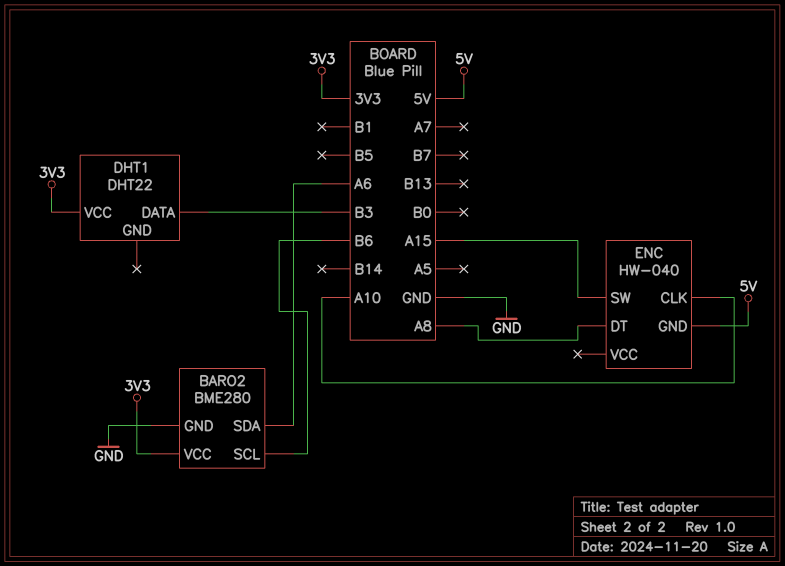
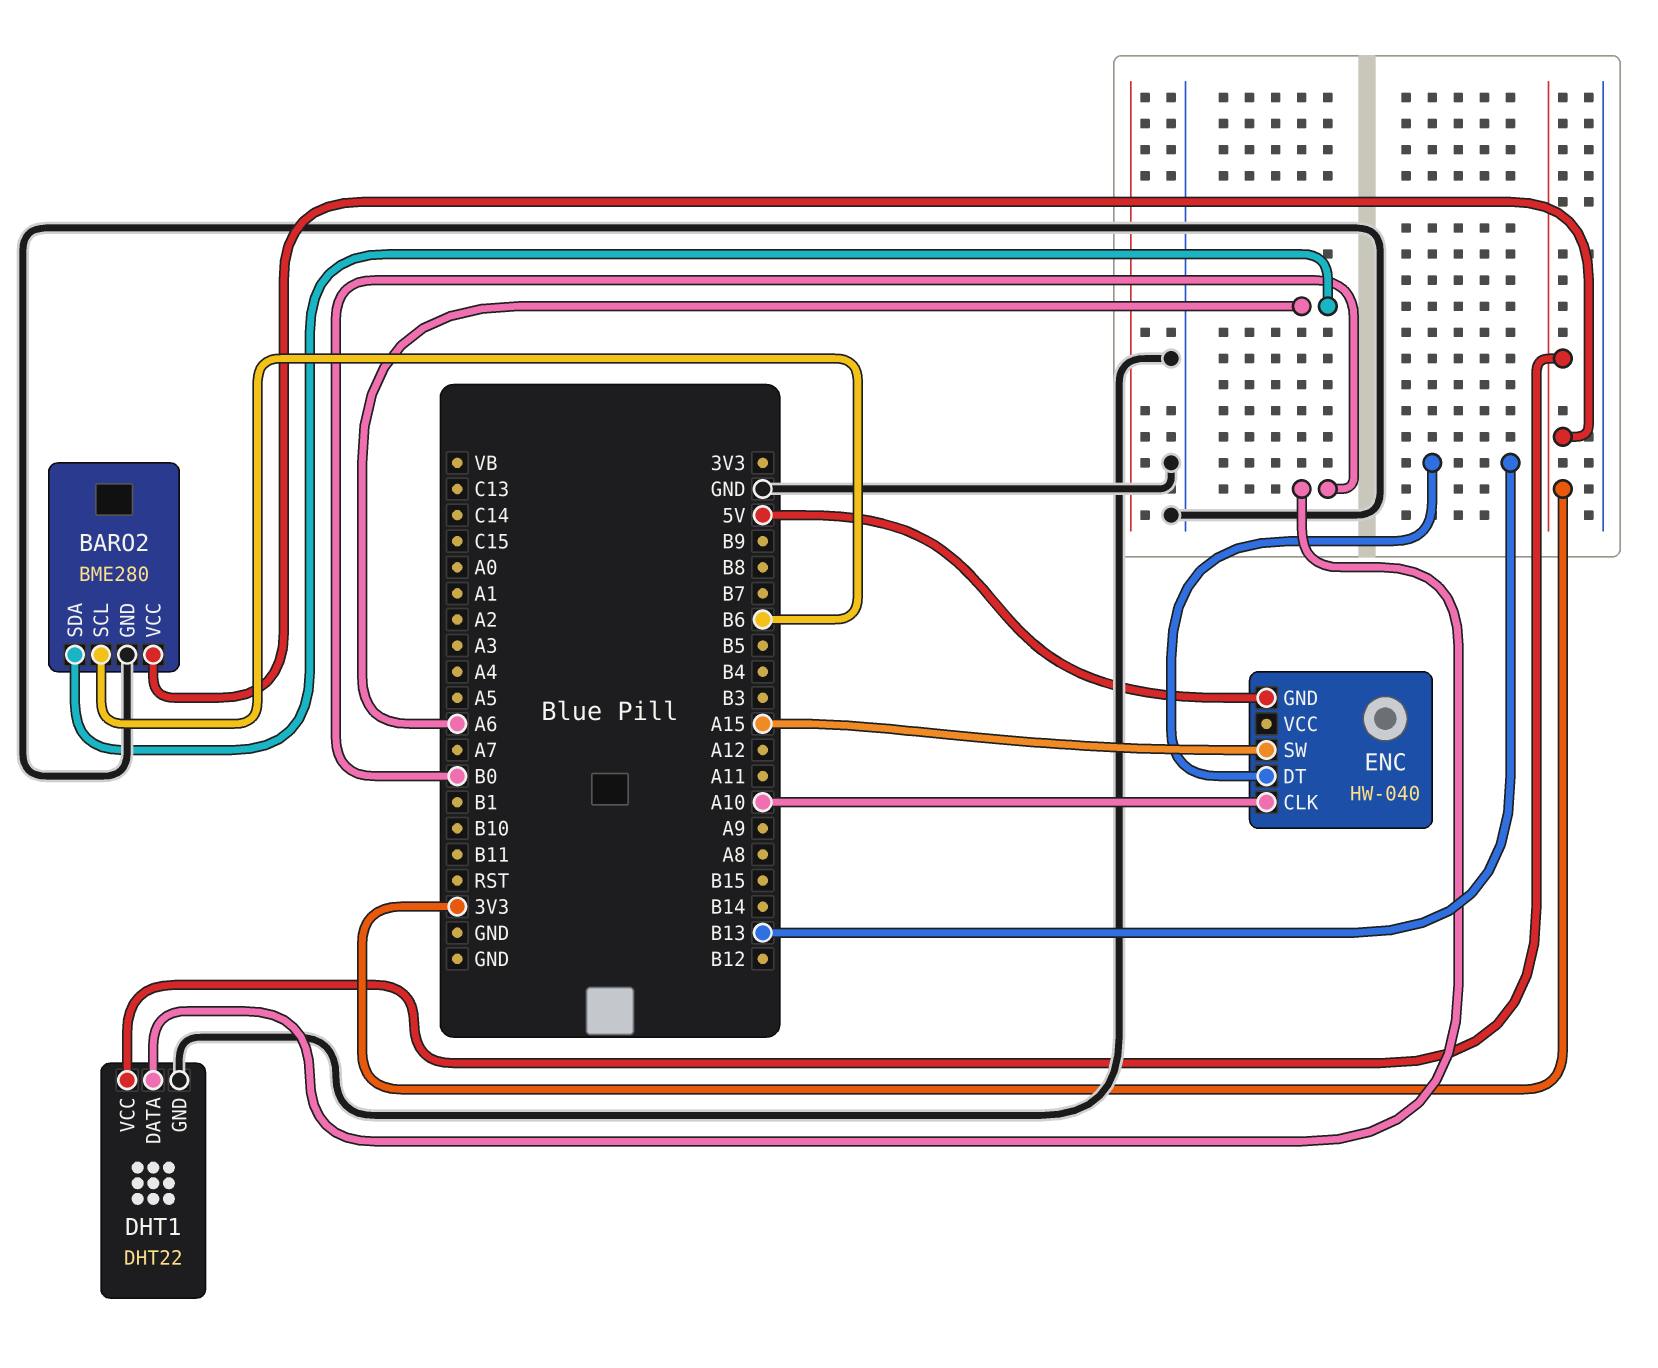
DHT1 pin DATA: B3 -> B0
DHT1 pin GND: none -> GND
ENC pin DT: A8 -> B13

